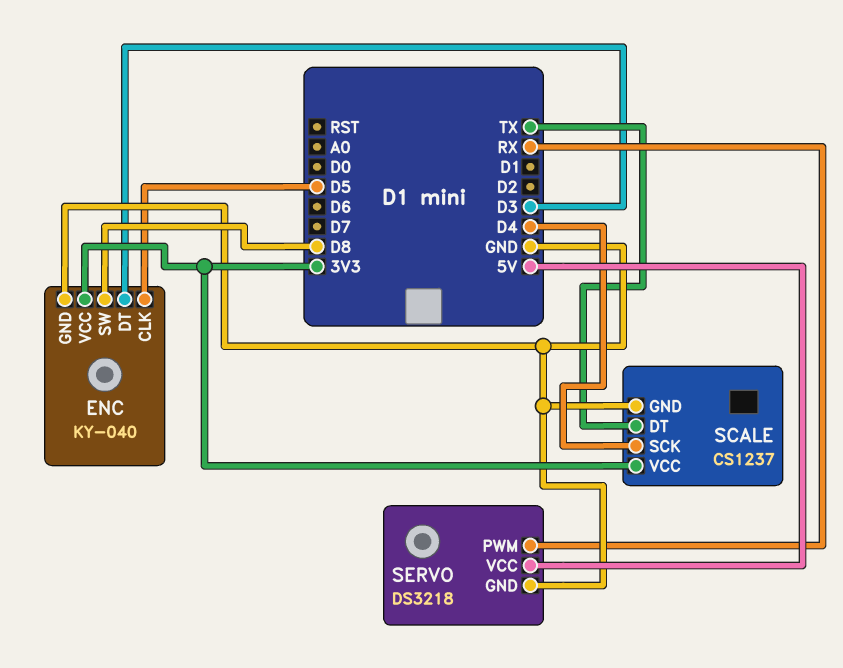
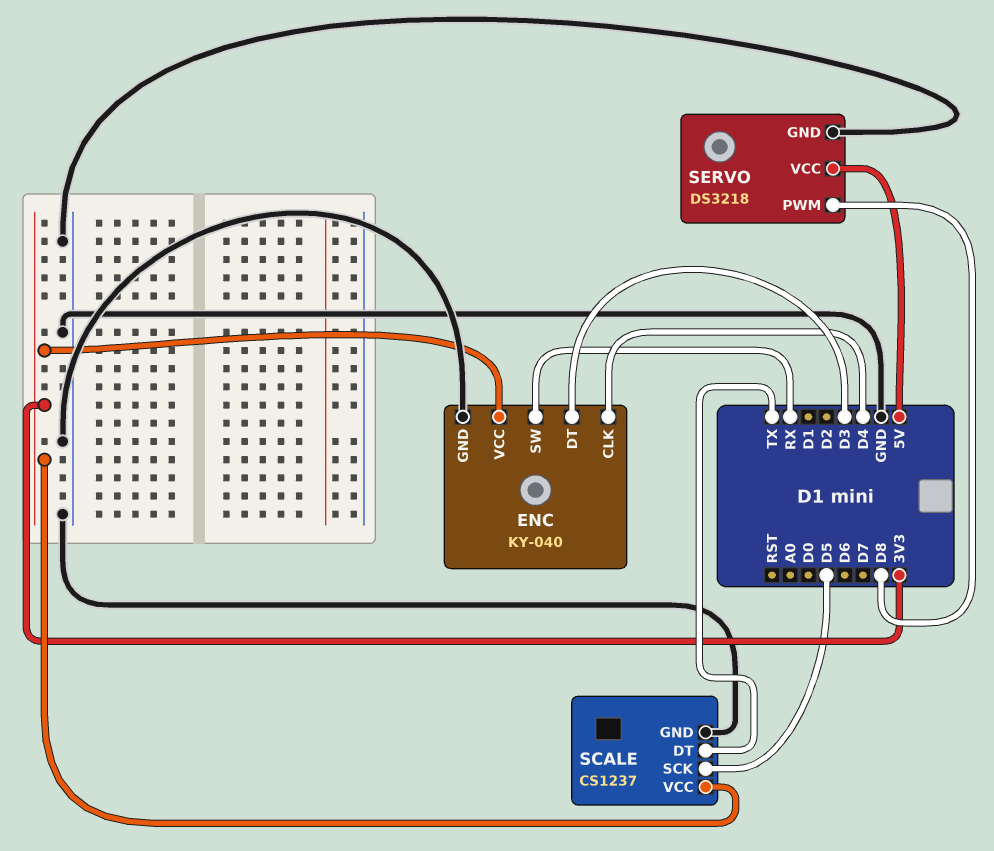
ENC pin CLK: D5 -> D4
ENC pin SW: D8 -> RX
SCALE pin SCK: D4 -> D5
SERVO pin PWM: RX -> D8

